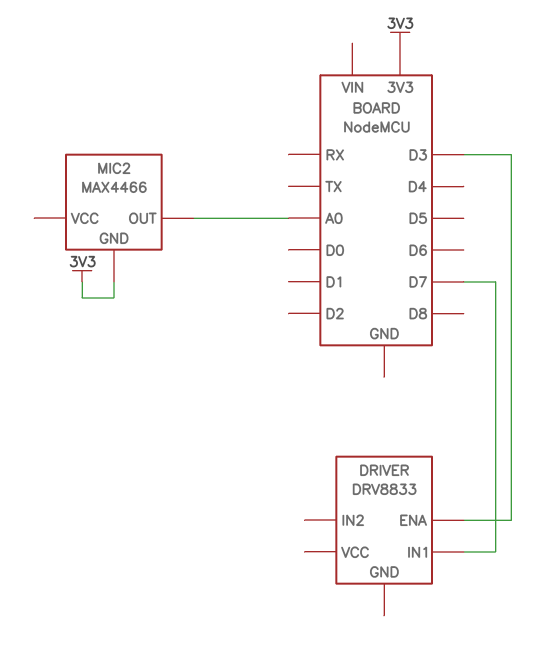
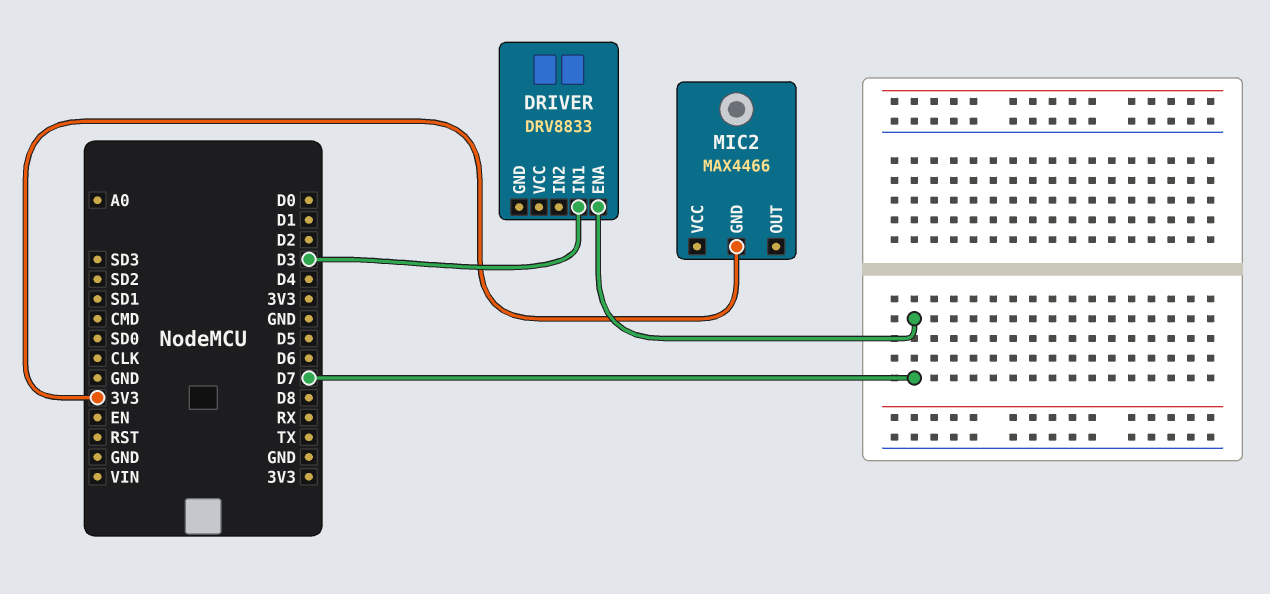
DRIVER pin ENA: D3 -> D7
DRIVER pin IN1: D7 -> D3
MIC2 pin OUT: A0 -> none

